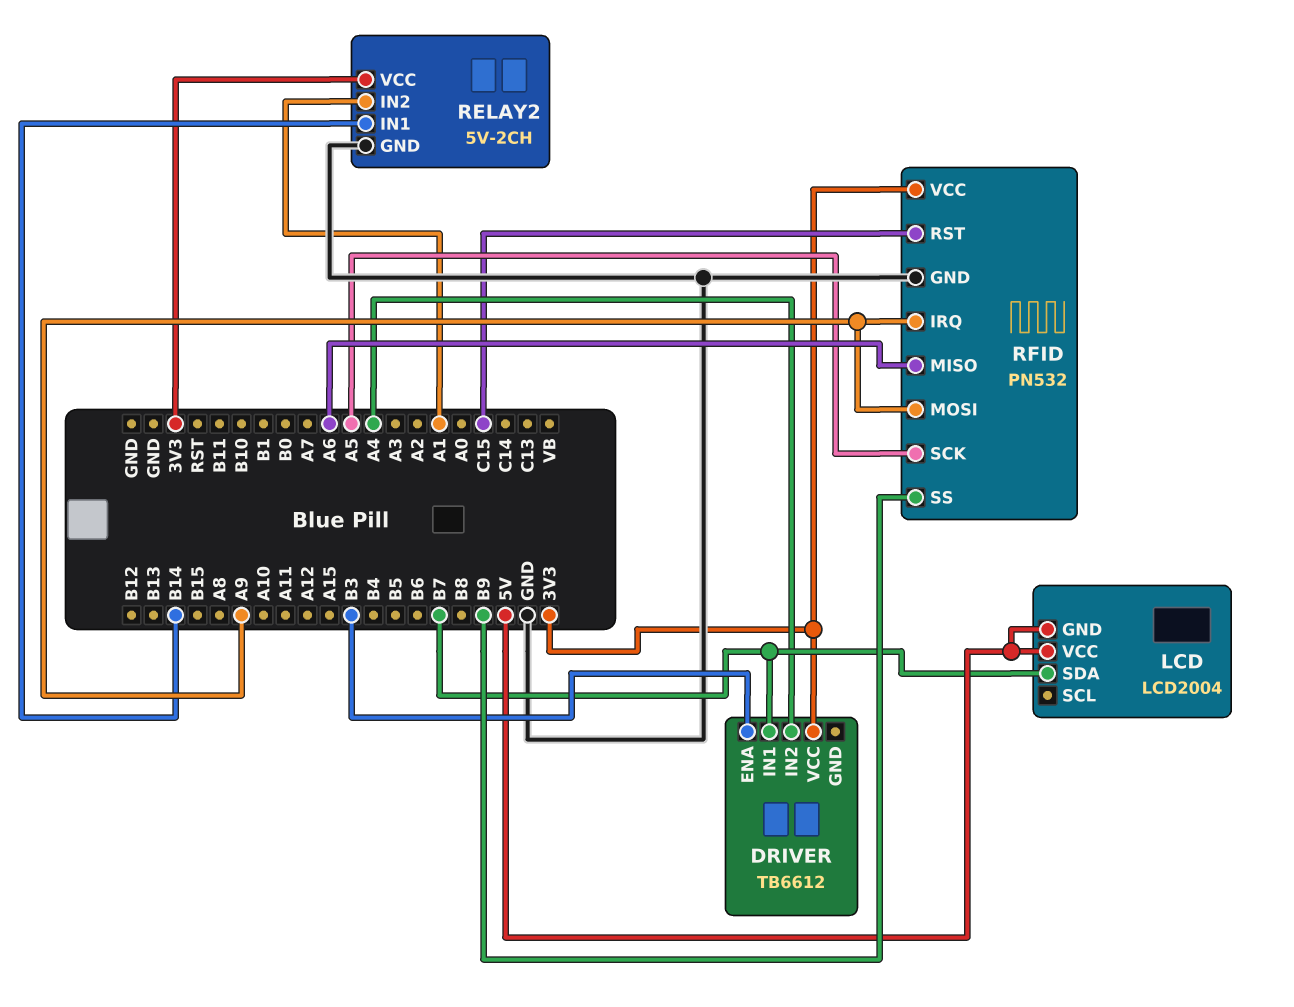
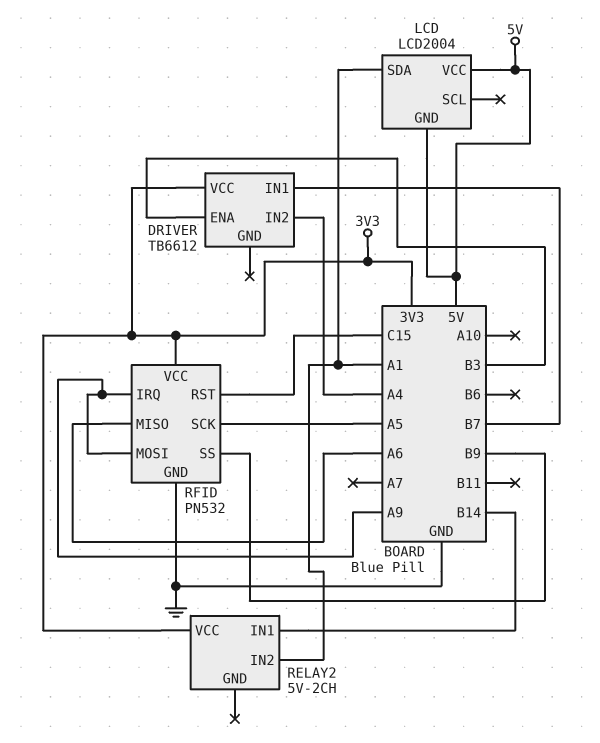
LCD pin SDA: B7 -> A1
RELAY2 pin GND: GND -> none

